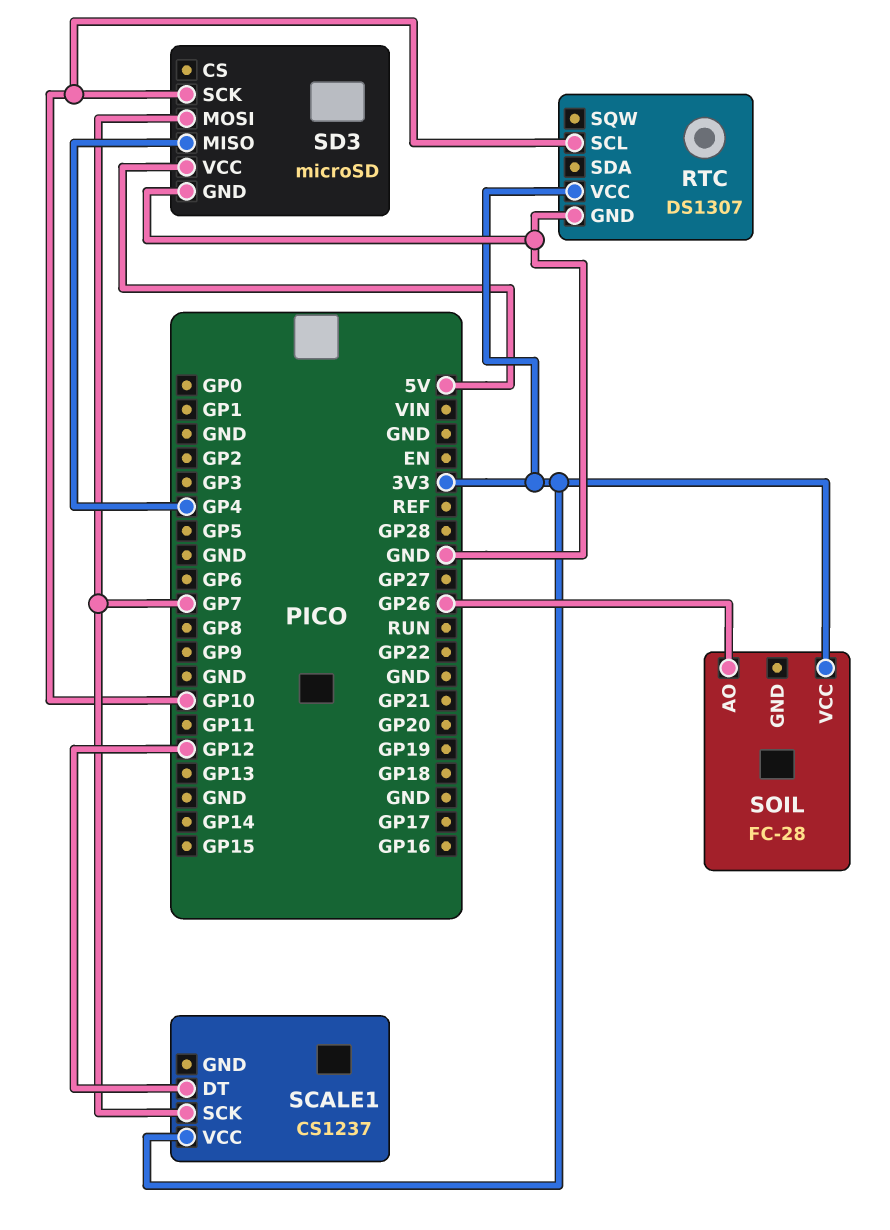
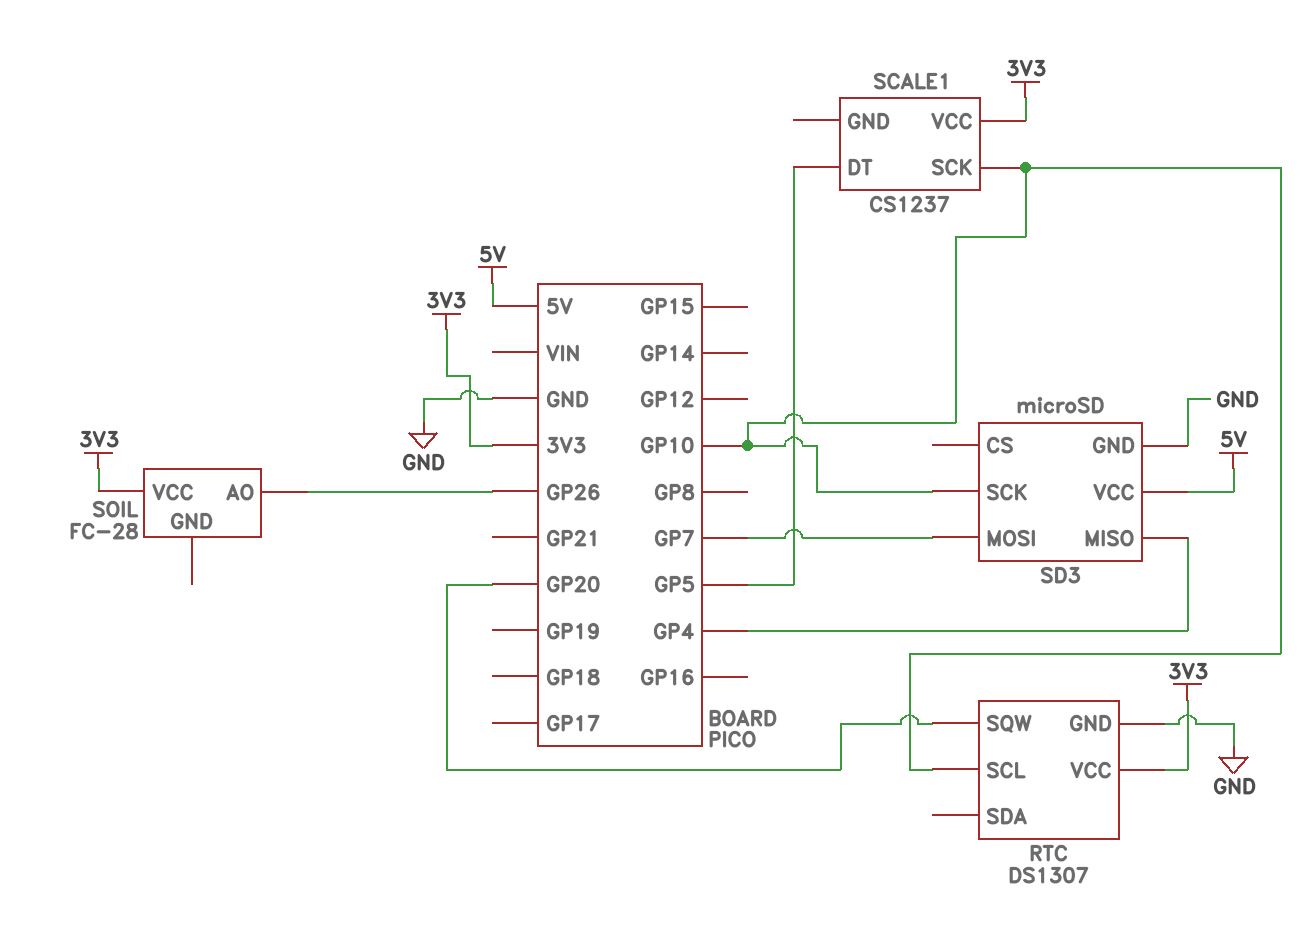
RTC pin SQW: none -> GP20
SCALE1 pin DT: GP12 -> GP5
SCALE1 pin SCK: GP7 -> GP10

